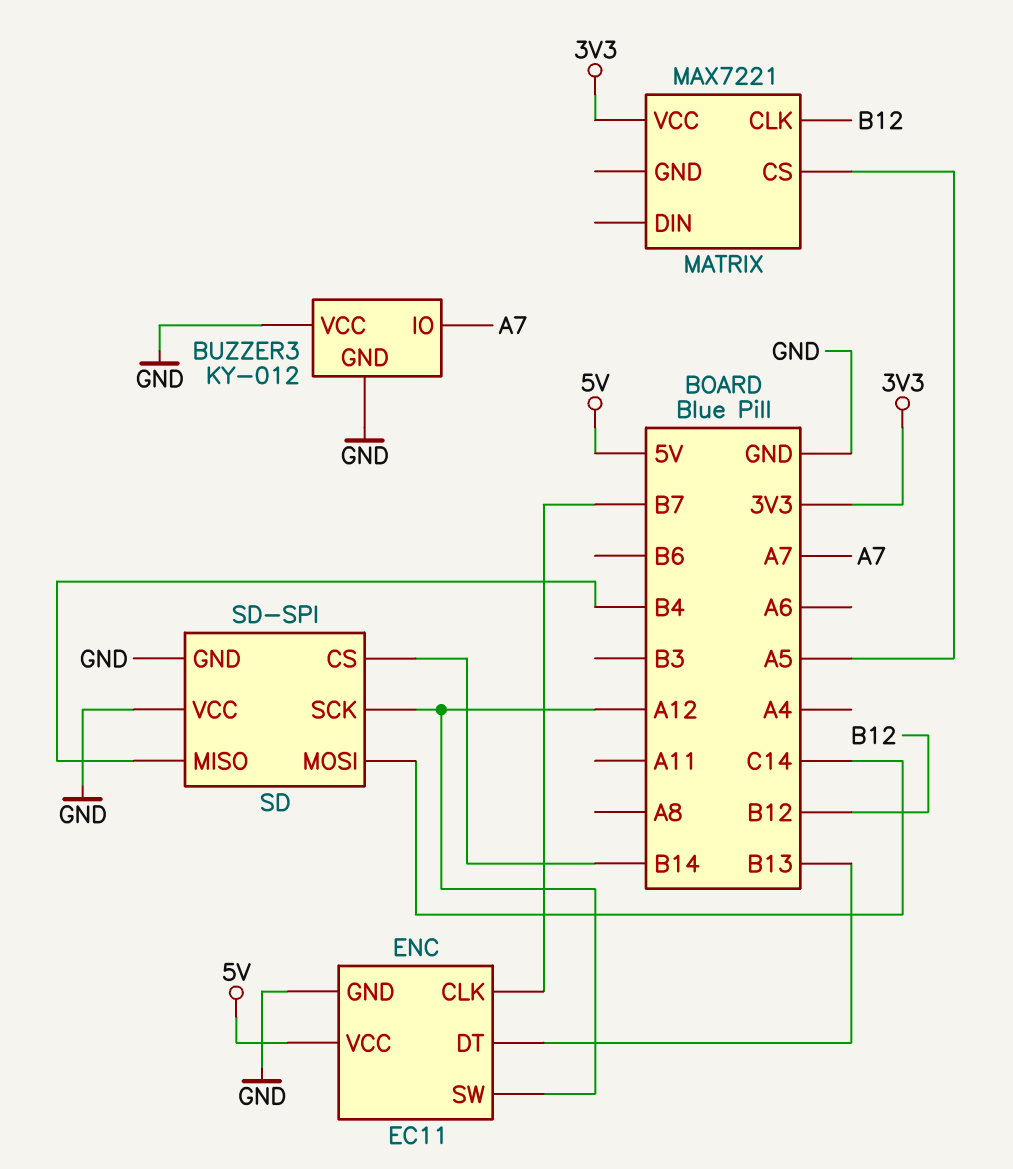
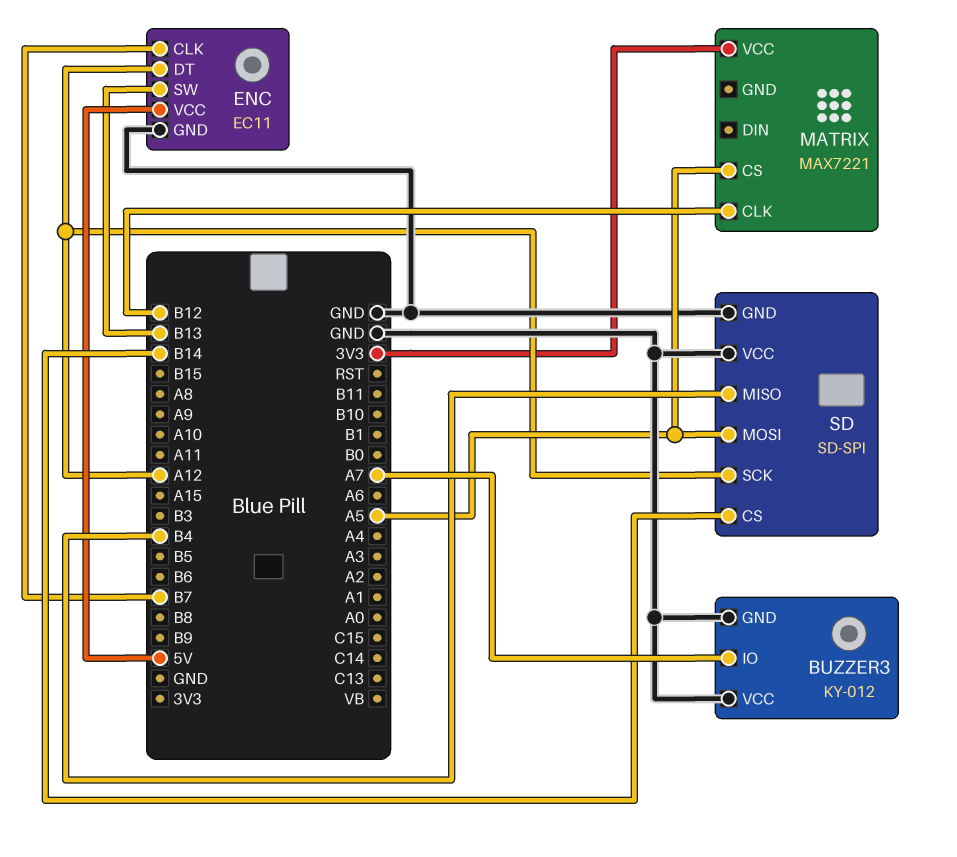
ENC pin DT: B13 -> A12
ENC pin SW: A12 -> B13
SD pin MOSI: C14 -> A5

